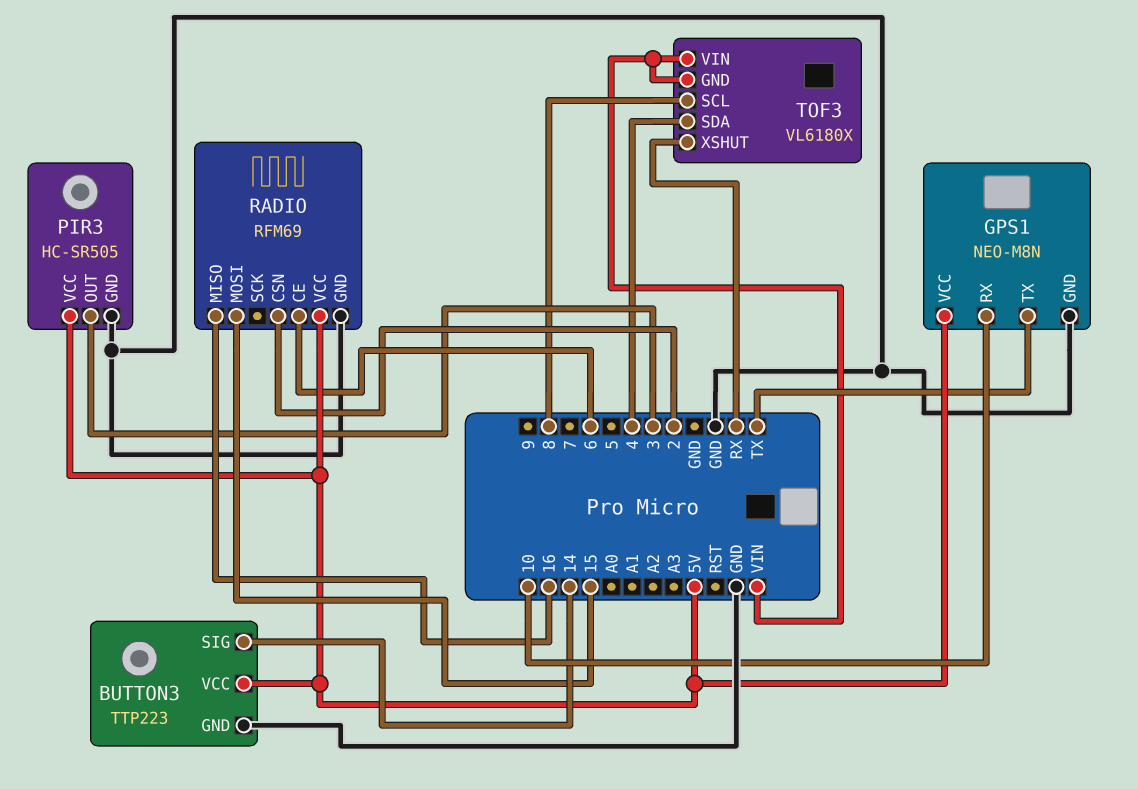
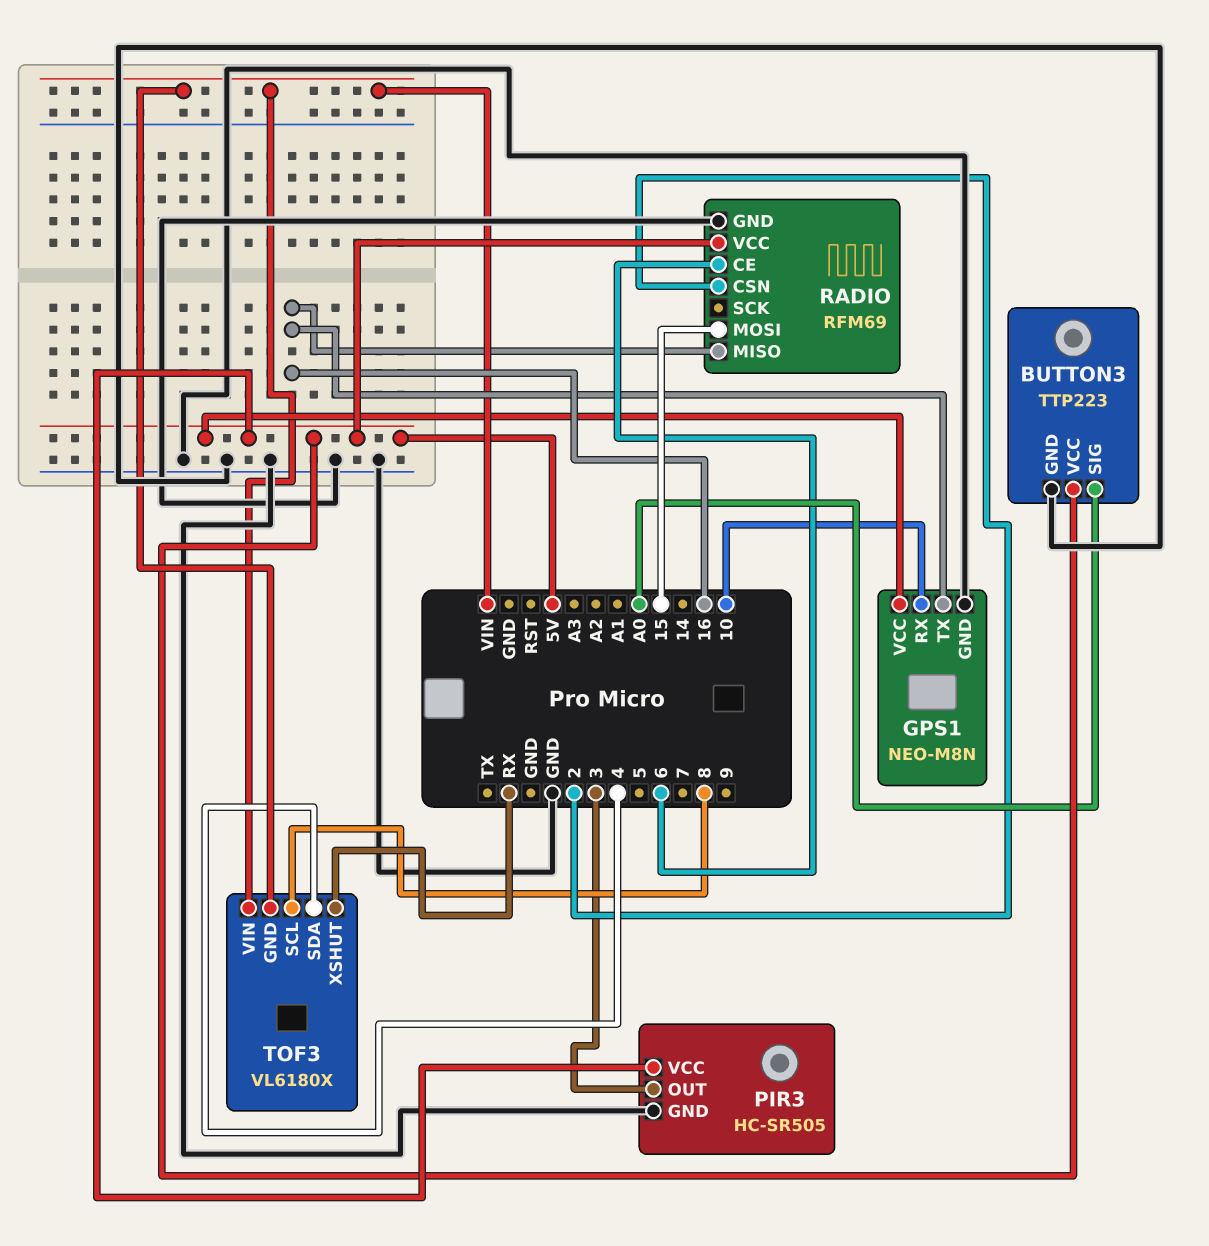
BUTTON3 pin SIG: 14 -> A0
GPS1 pin TX: TX -> 16

